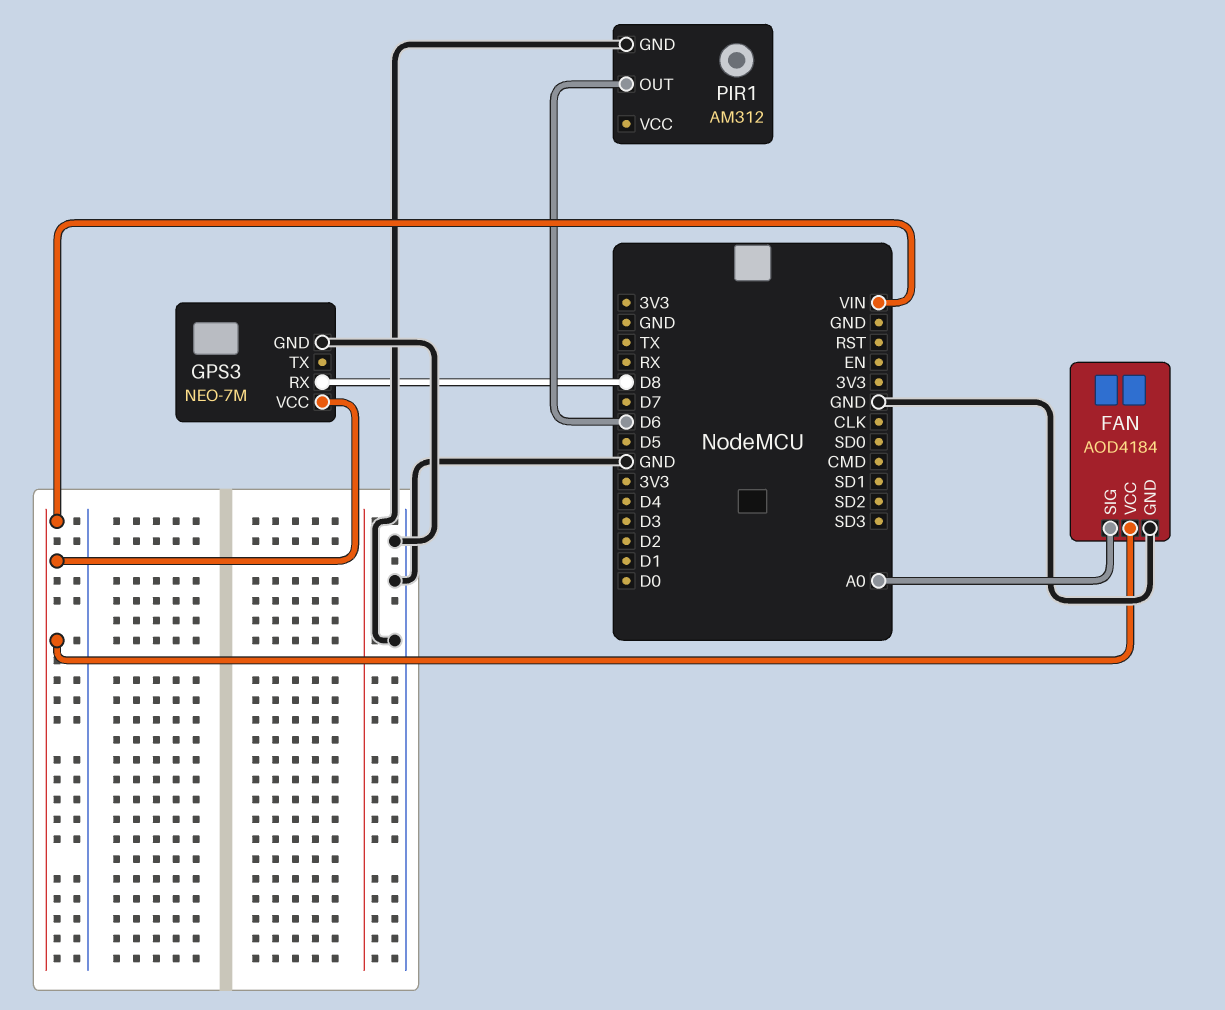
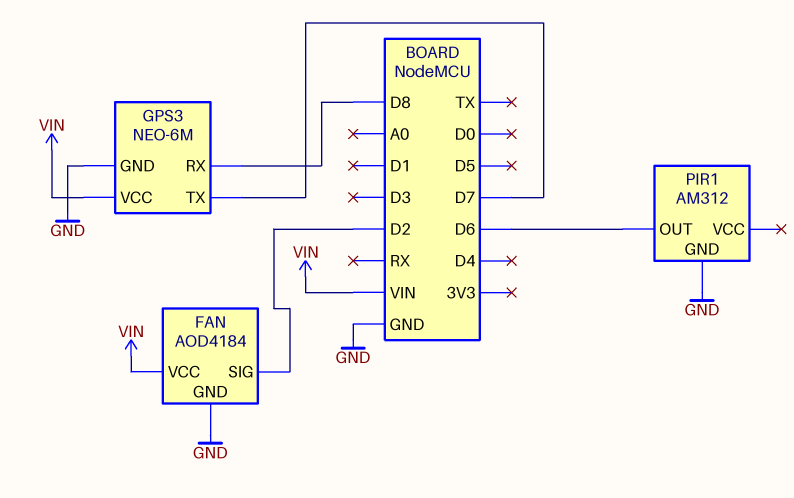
FAN pin SIG: A0 -> D2
GPS3: NEO-7M -> NEO-6M
GPS3 pin TX: none -> D7

